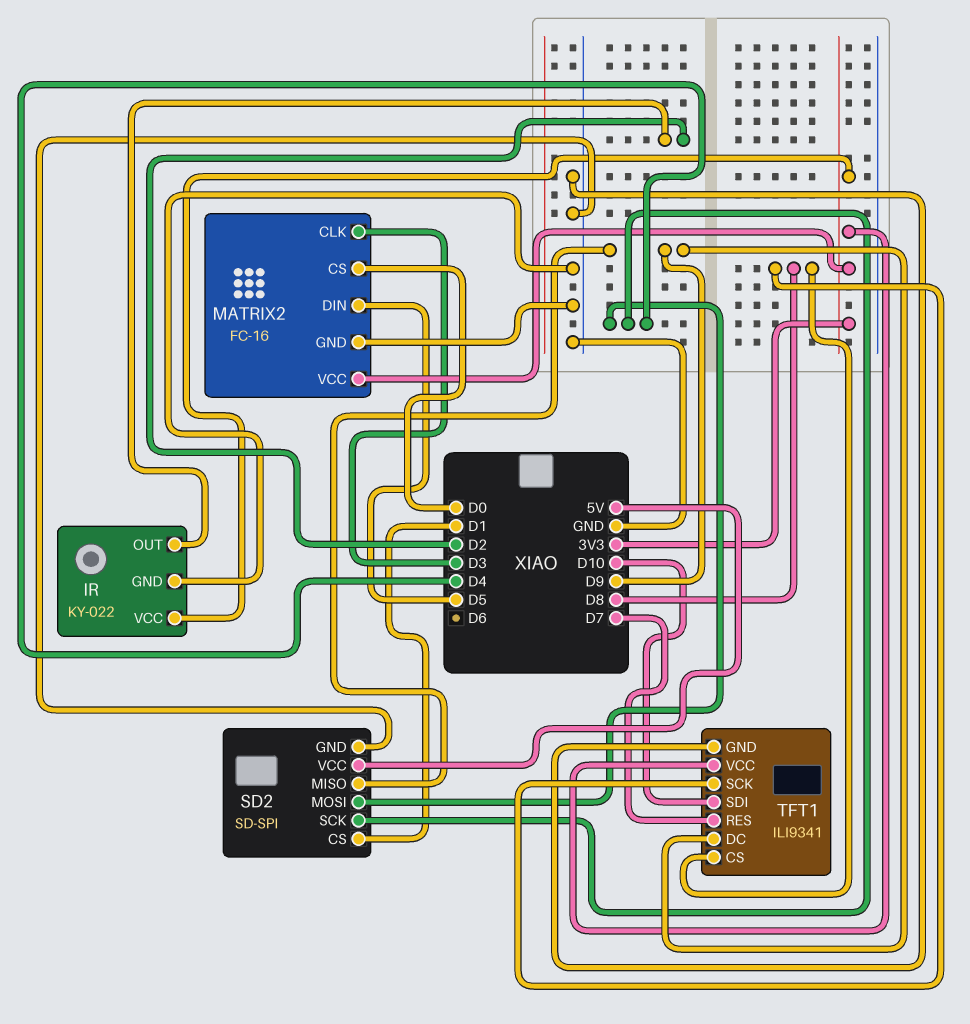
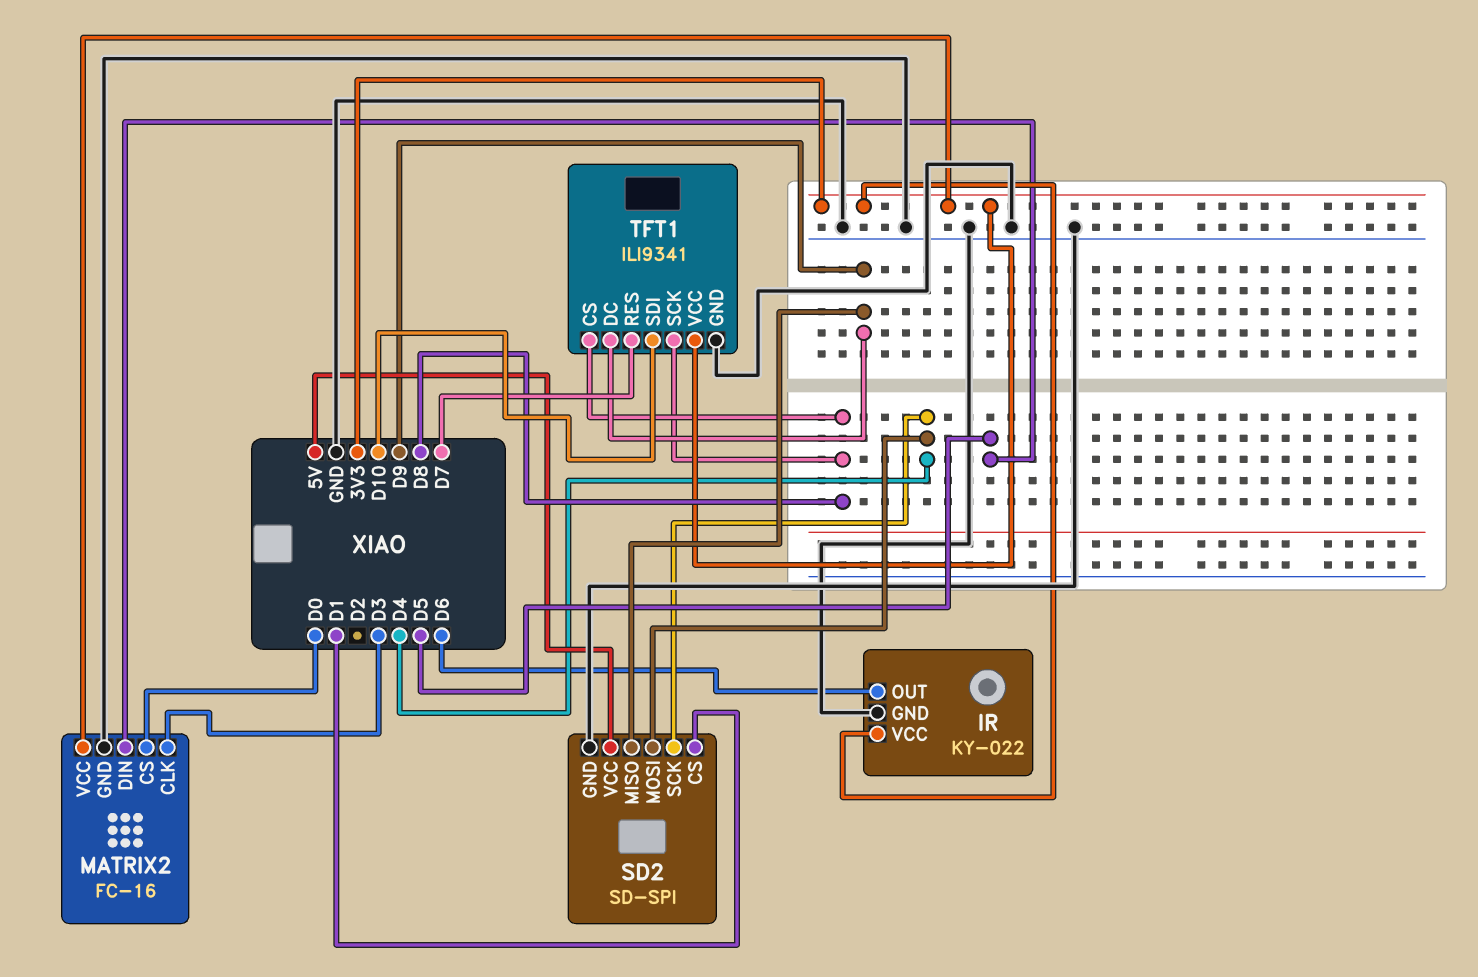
IR pin OUT: D2 -> D6

